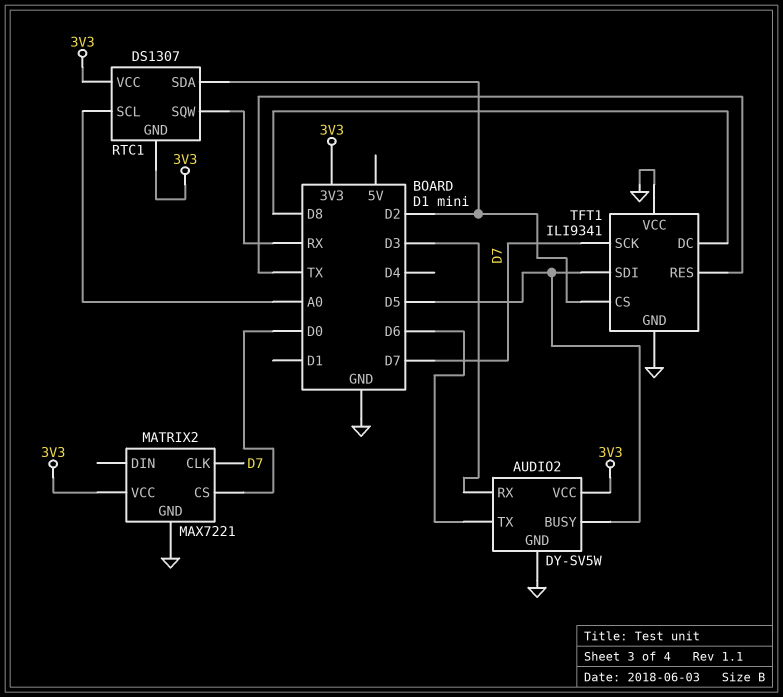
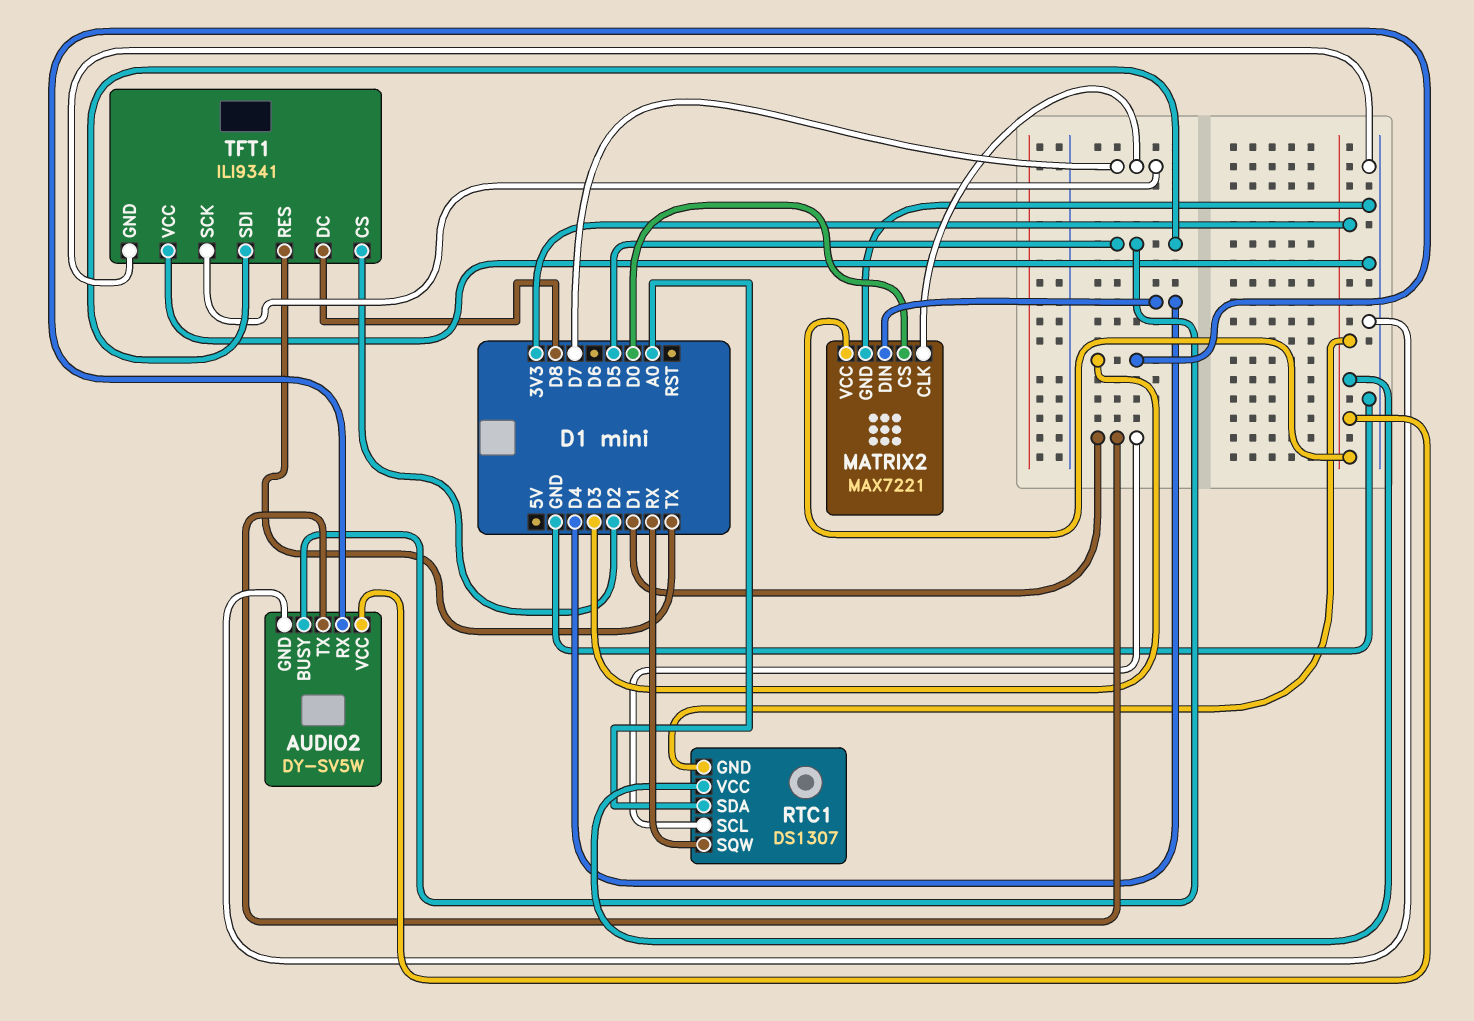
AUDIO2 pin TX: D6 -> D1
MATRIX2 pin DIN: none -> D4
RTC1 pin SCL: A0 -> D1
RTC1 pin SDA: D2 -> A0

